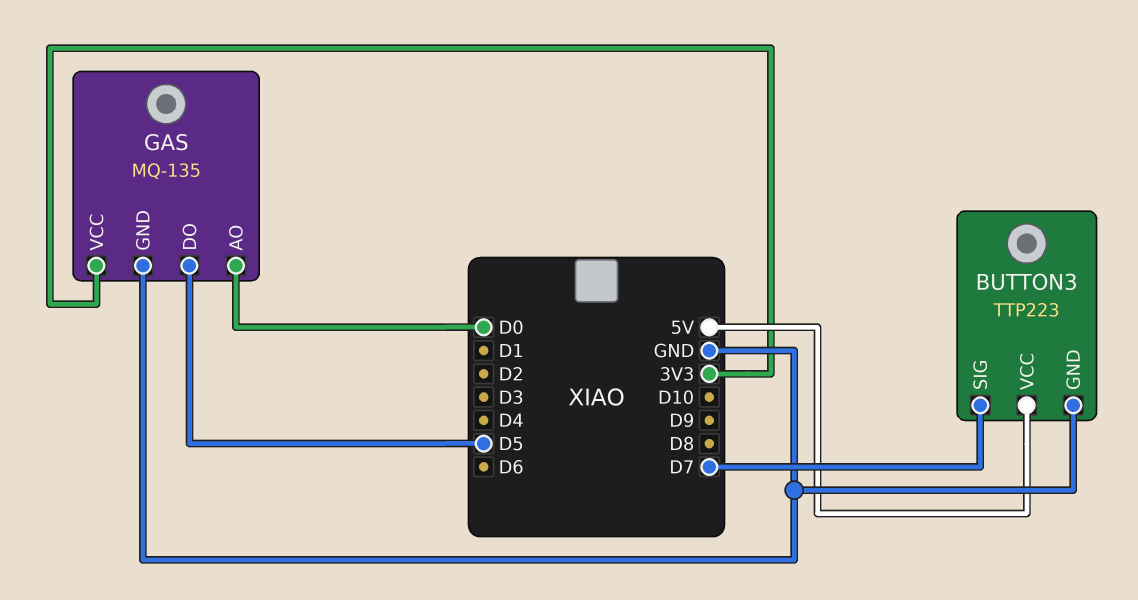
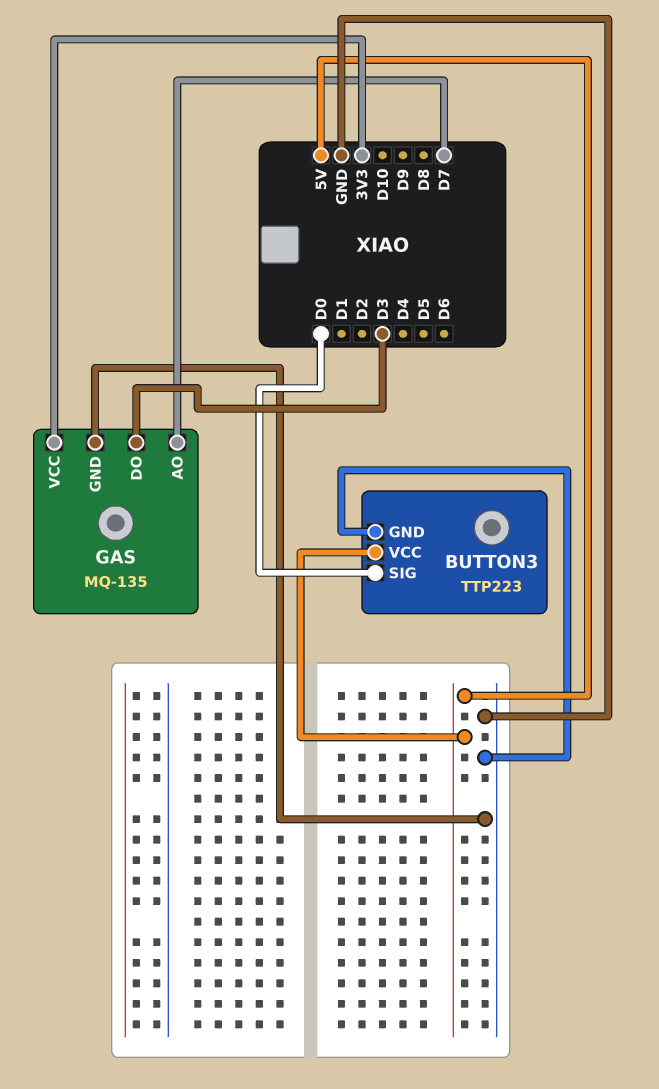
BUTTON3 pin SIG: D7 -> D0
GAS pin AO: D0 -> D7
GAS pin DO: D5 -> D3

